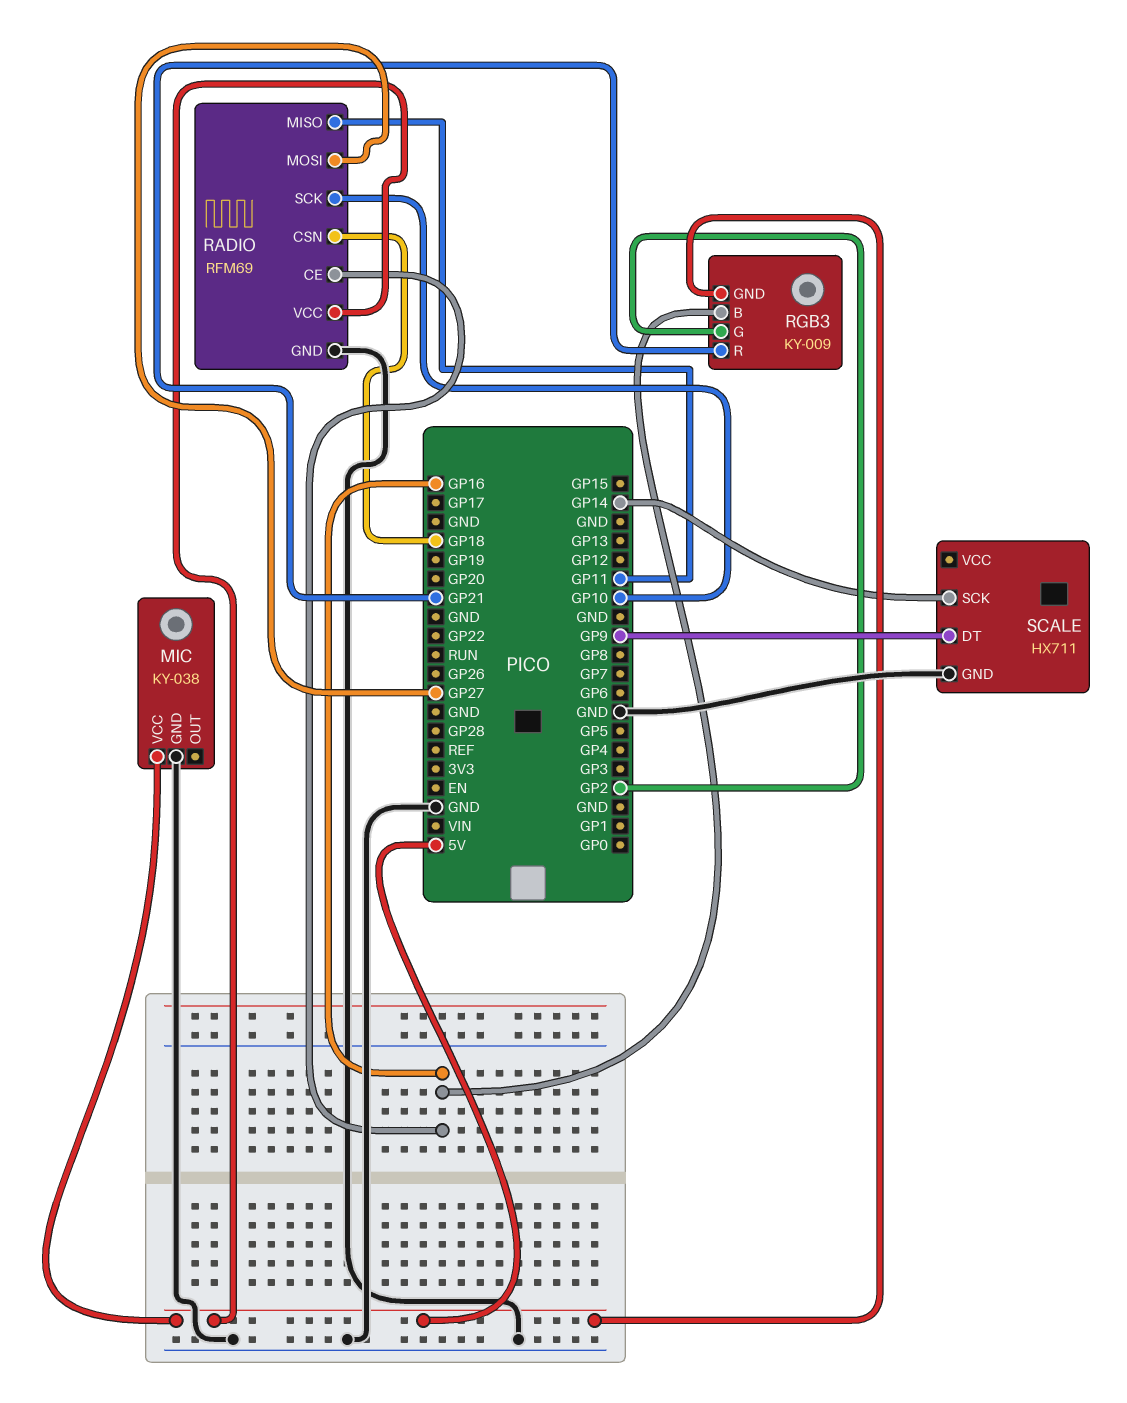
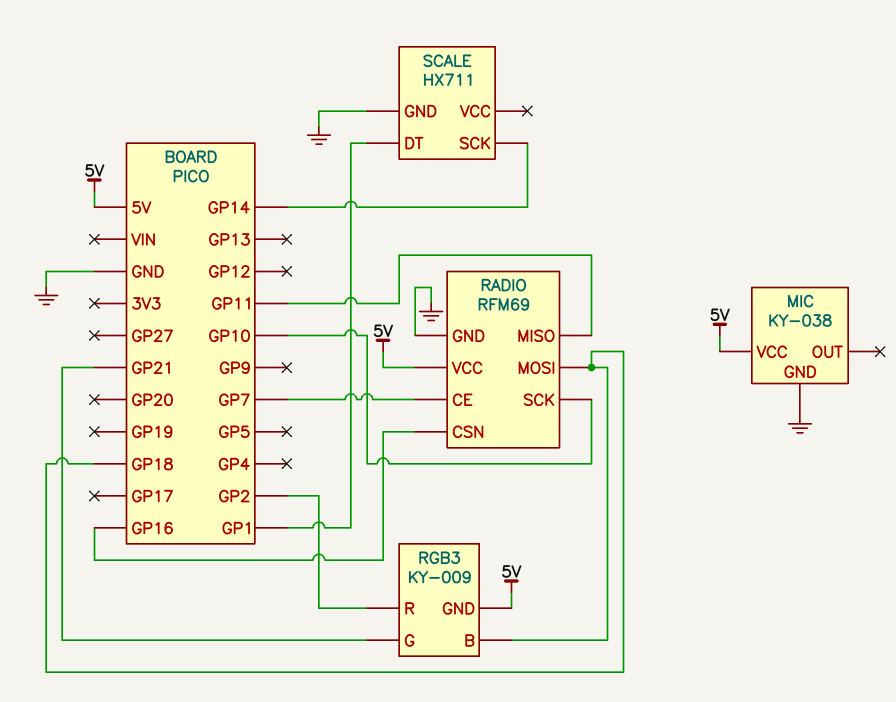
RADIO pin CE: GP16 -> GP7
RADIO pin CSN: GP18 -> GP16
RADIO pin MOSI: GP27 -> GP18
RGB3 pin B: GP16 -> GP18
RGB3 pin G: GP2 -> GP21
RGB3 pin R: GP21 -> GP2
SCALE pin DT: GP9 -> GP1

